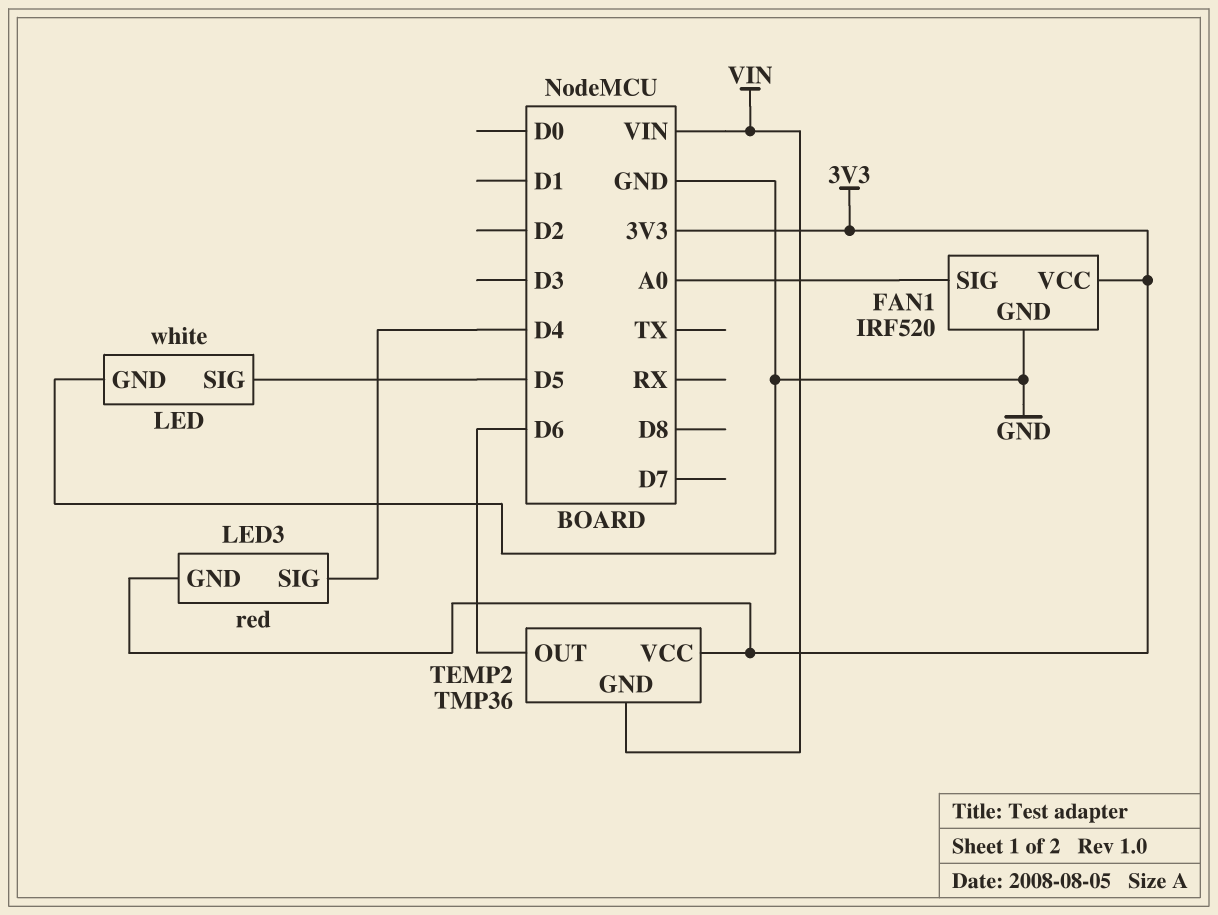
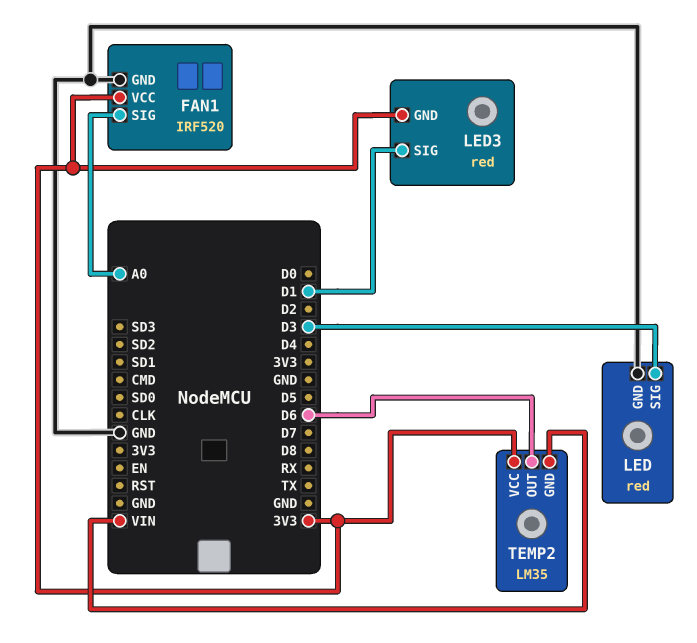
LED: white -> red
LED pin SIG: D5 -> D3
LED3 pin SIG: D4 -> D1
TEMP2: TMP36 -> LM35

